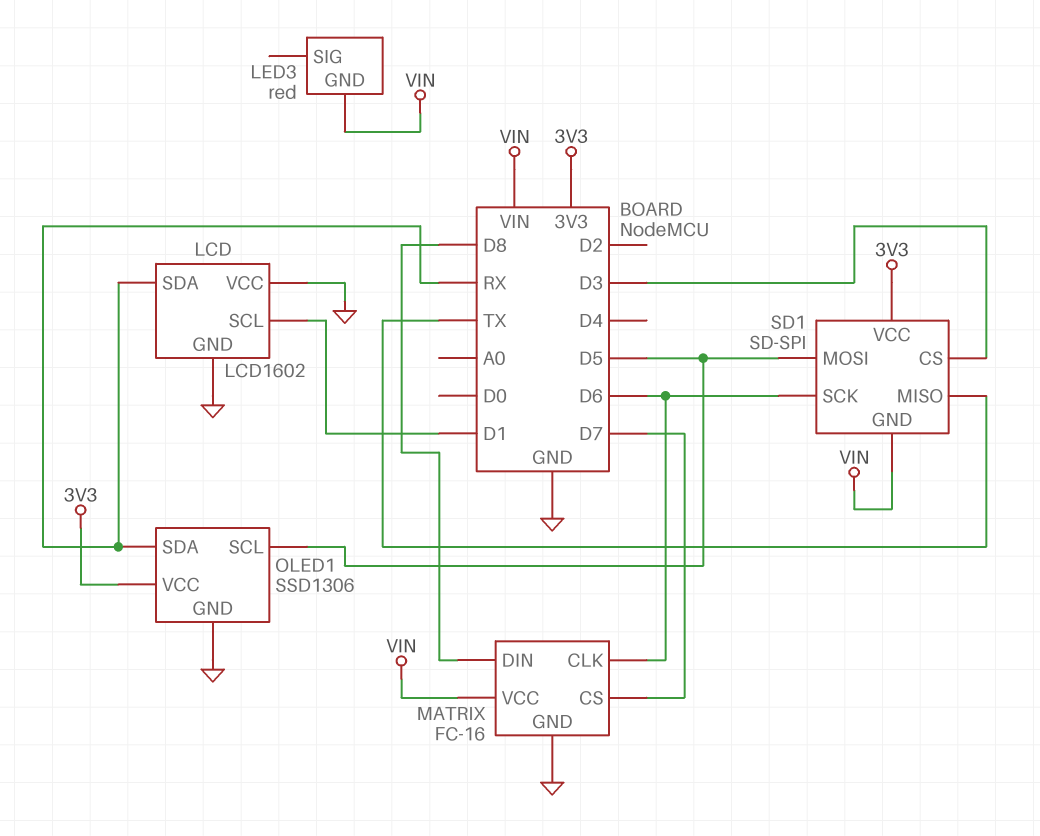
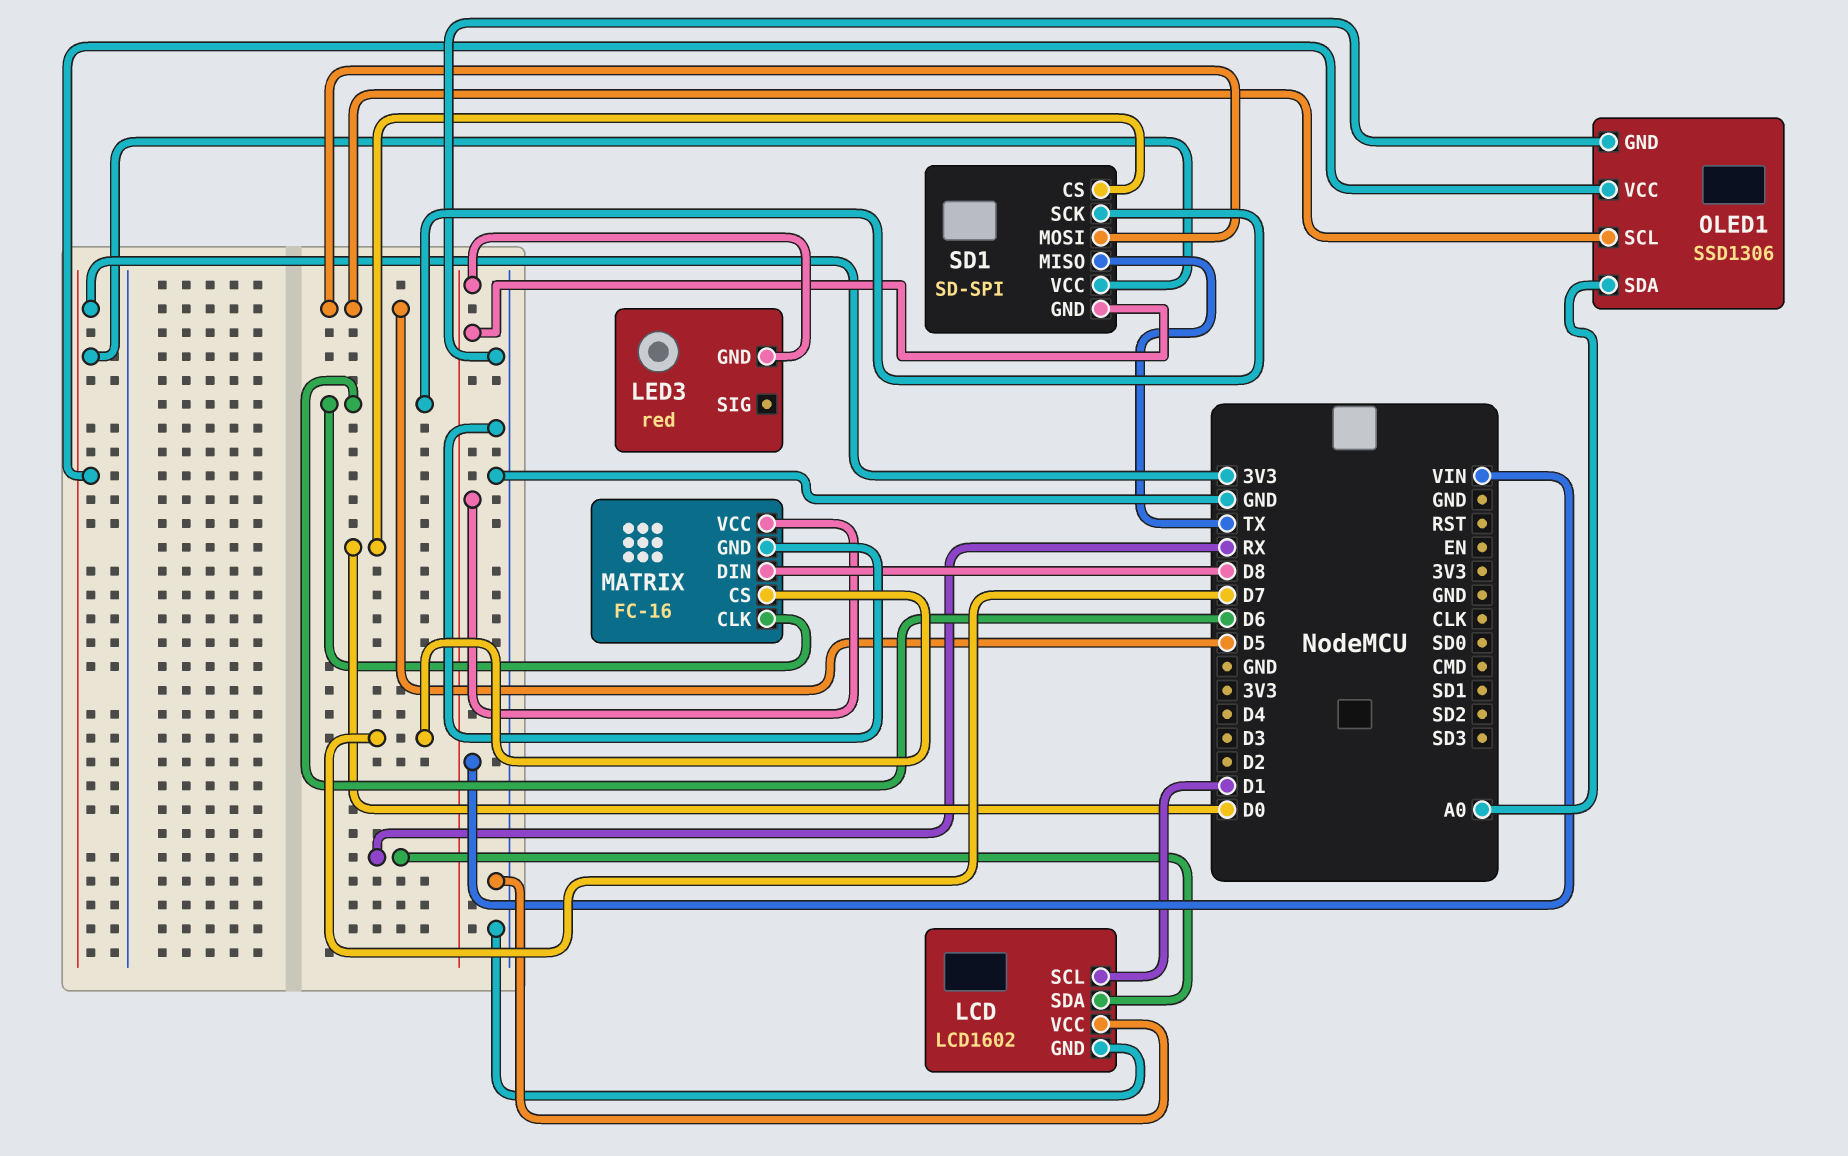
OLED1 pin SDA: RX -> A0
SD1 pin CS: D3 -> D0

